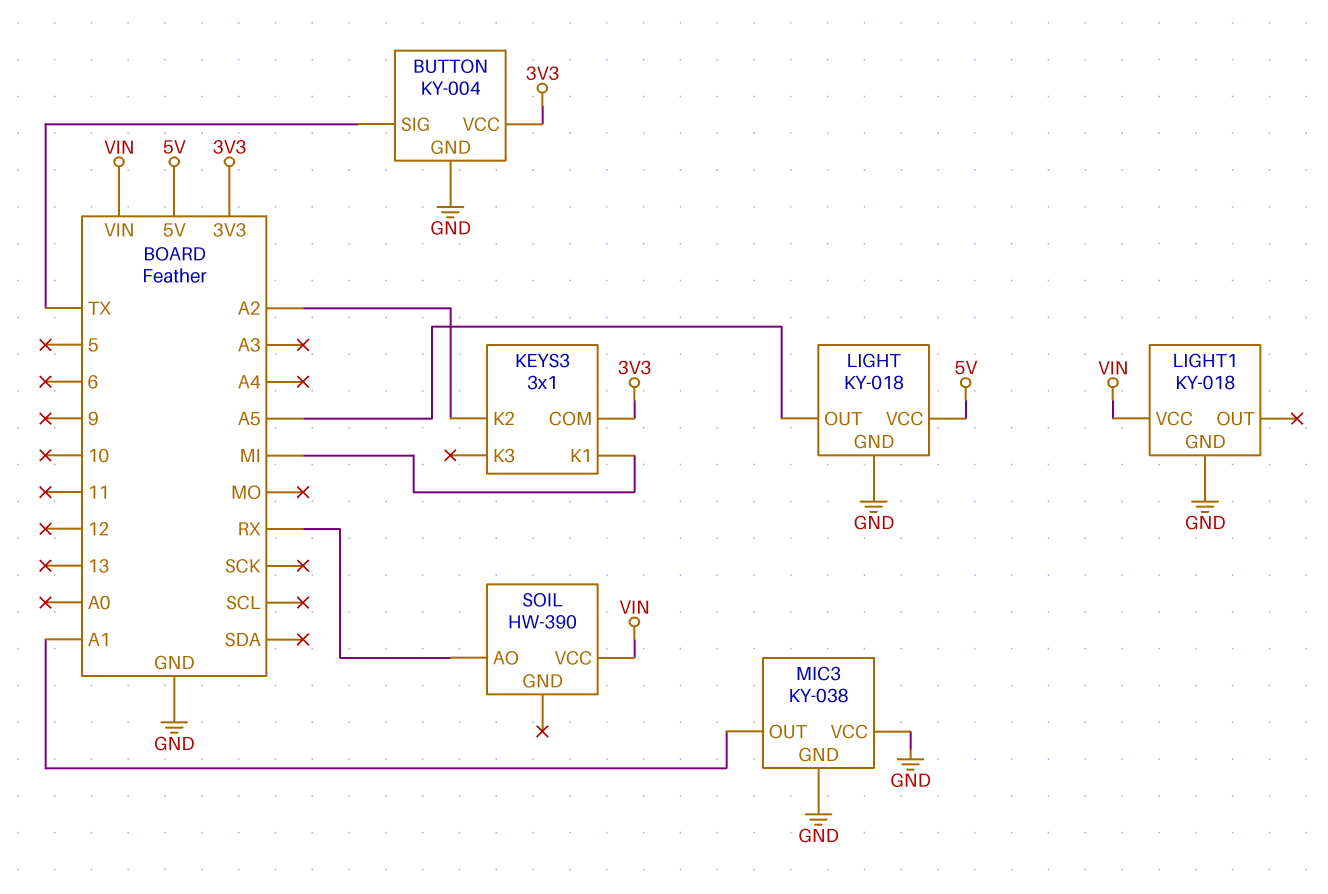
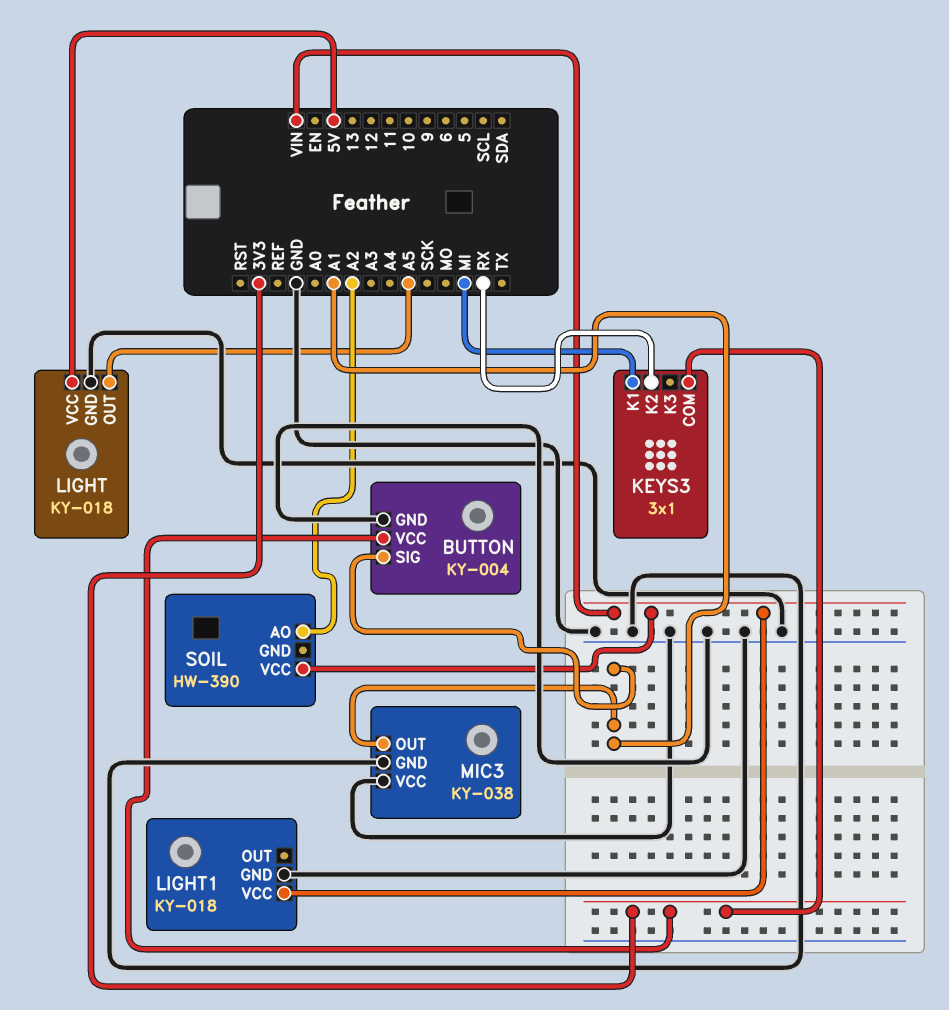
BUTTON pin SIG: TX -> A1
KEYS3 pin K2: A2 -> RX
SOIL pin AO: RX -> A2

